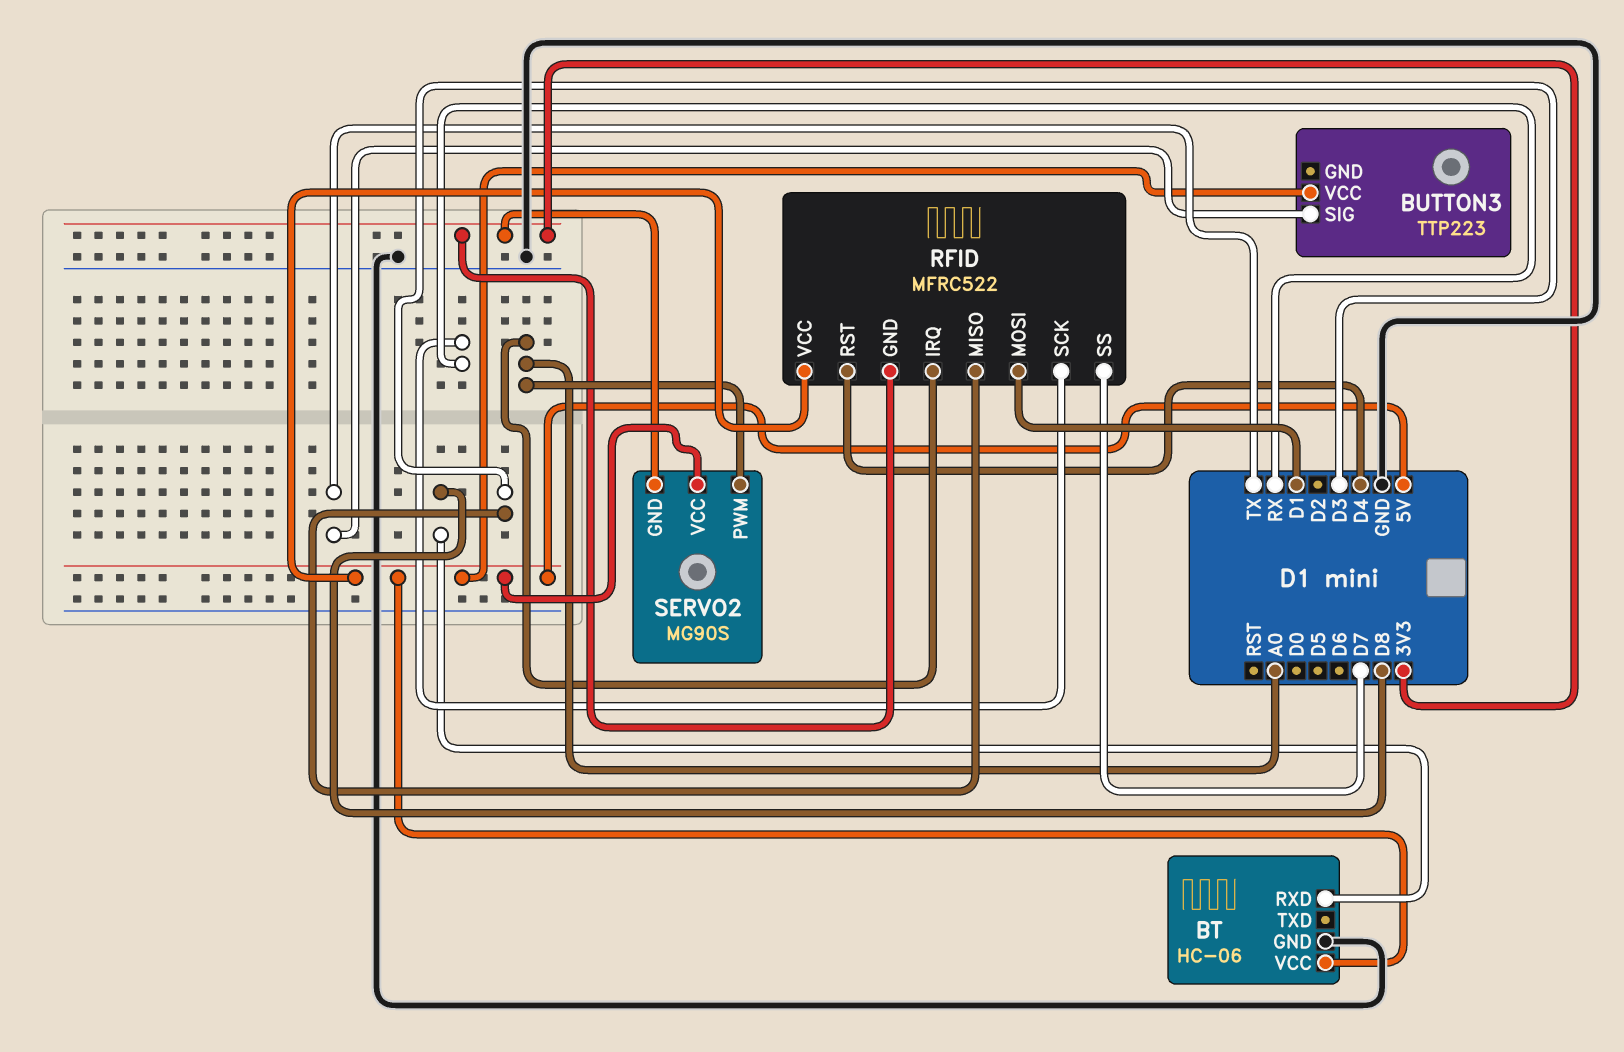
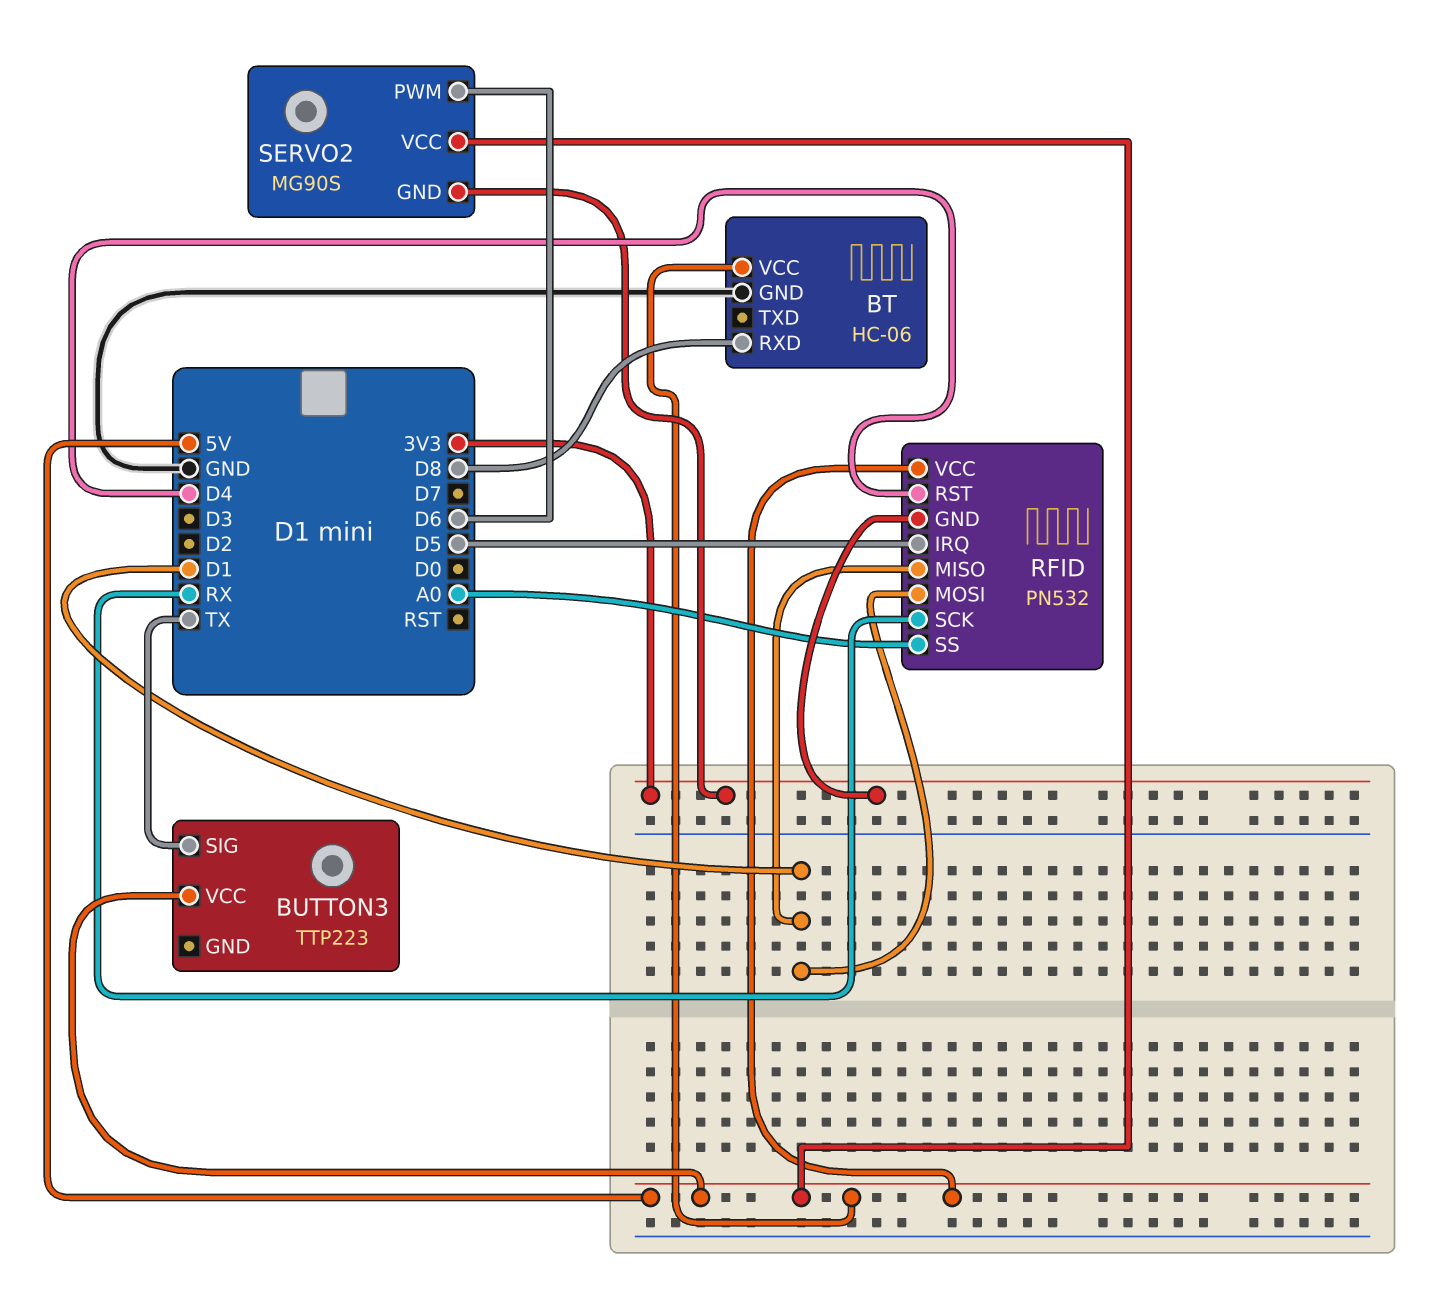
RFID: MFRC522 -> PN532
RFID pin IRQ: A0 -> D5
RFID pin MISO: D3 -> D1
RFID pin SS: D7 -> A0
SERVO2 pin PWM: A0 -> D6

